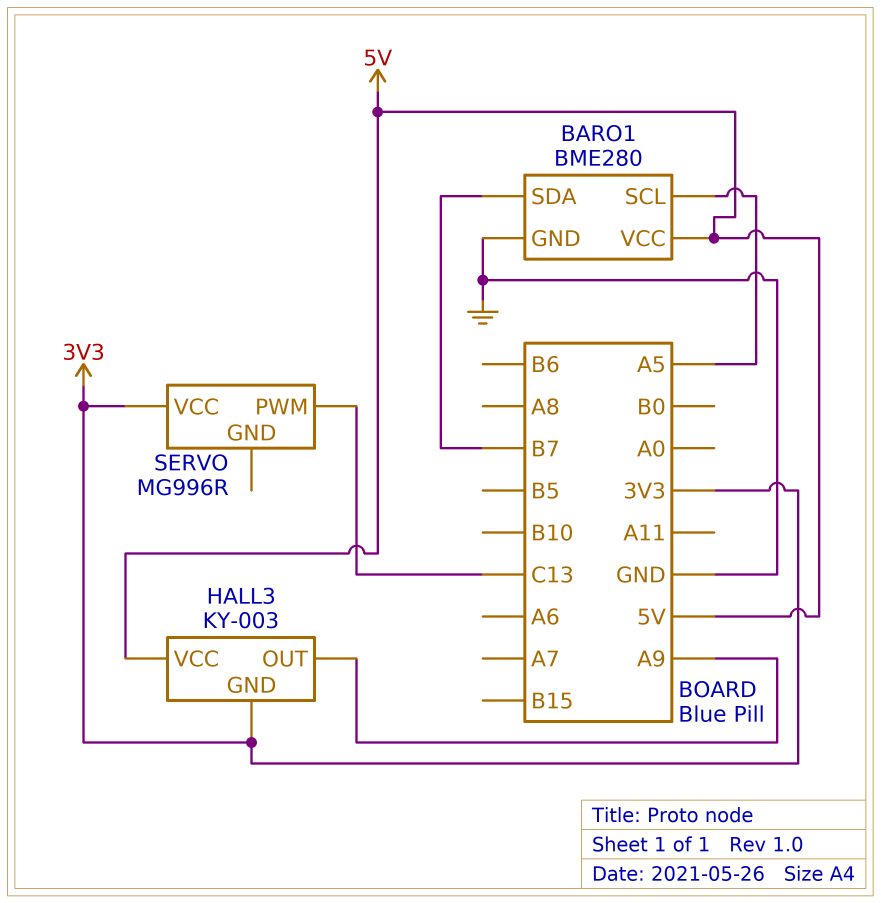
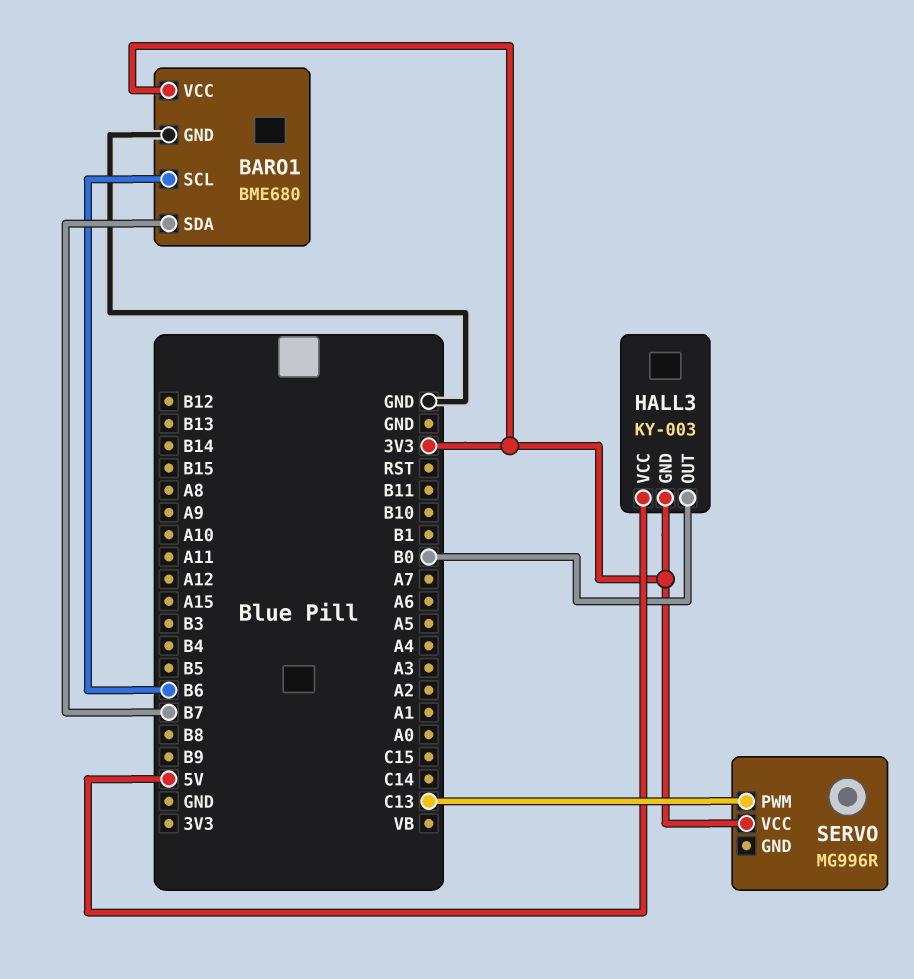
BARO1: BME280 -> BME680
BARO1 pin SCL: A5 -> B6
BARO1 pin VCC: 5V -> 3V3
HALL3 pin OUT: A9 -> B0

